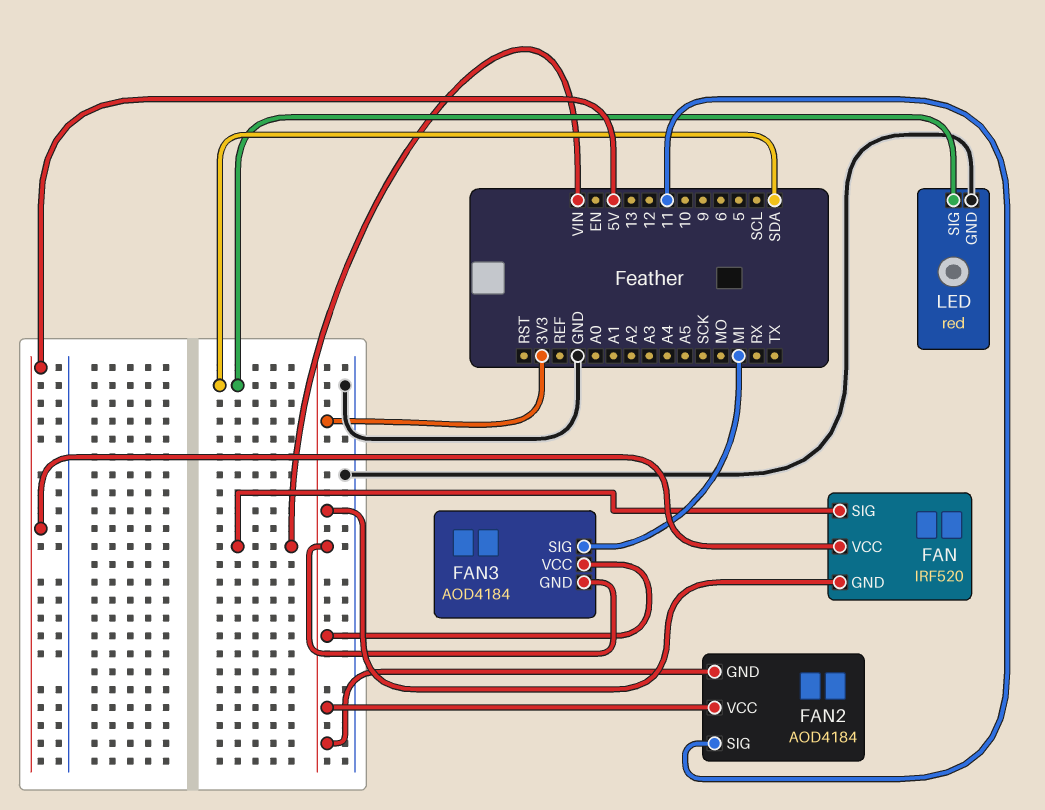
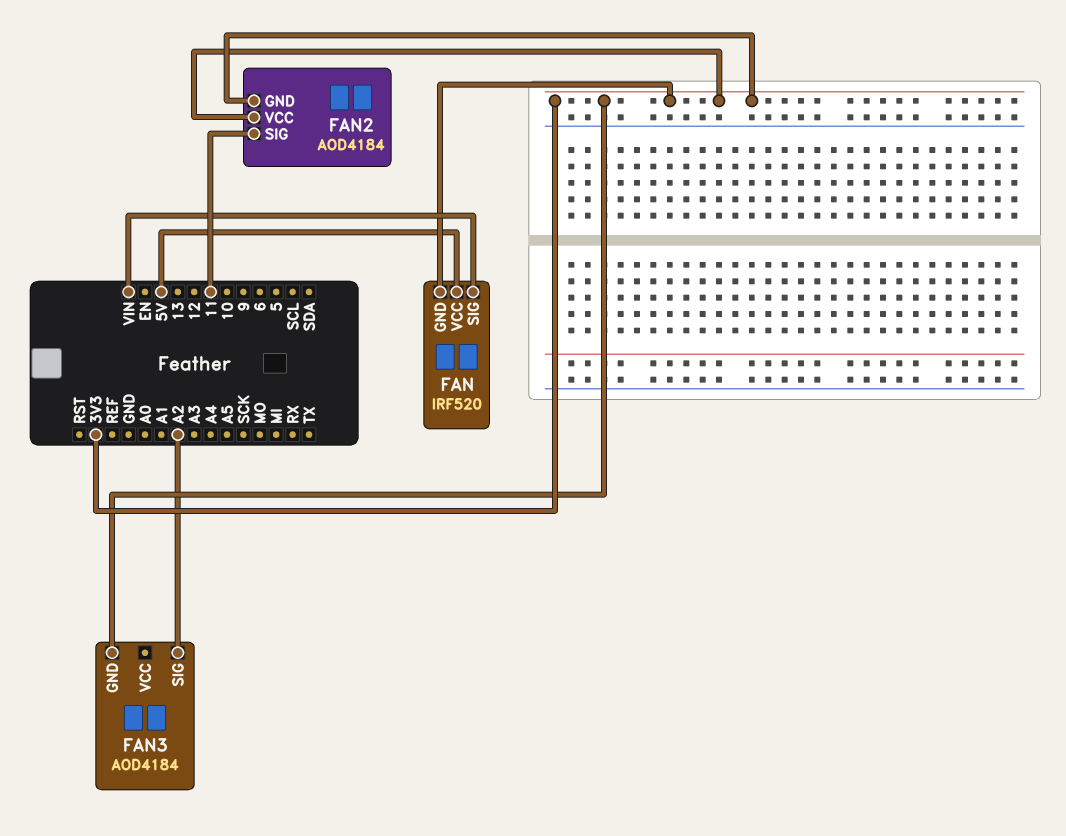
FAN3 pin SIG: MI -> A2
FAN3 pin VCC: 3V3 -> none
LED: red -> none
LED pin GND: GND -> none
LED pin SIG: SDA -> none

